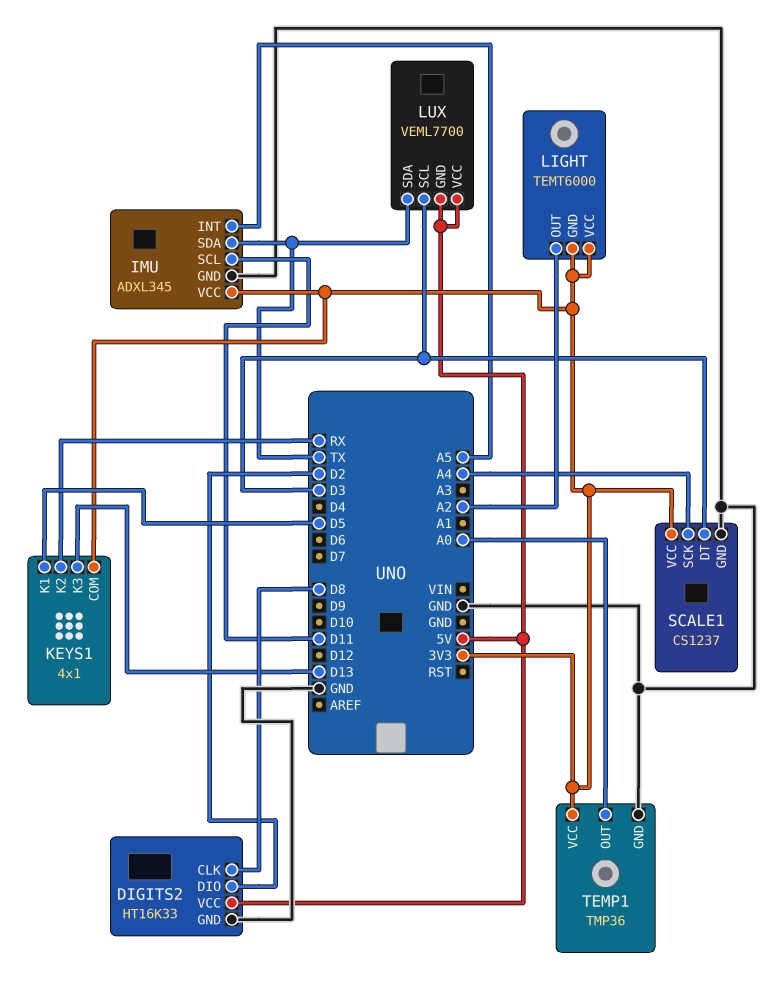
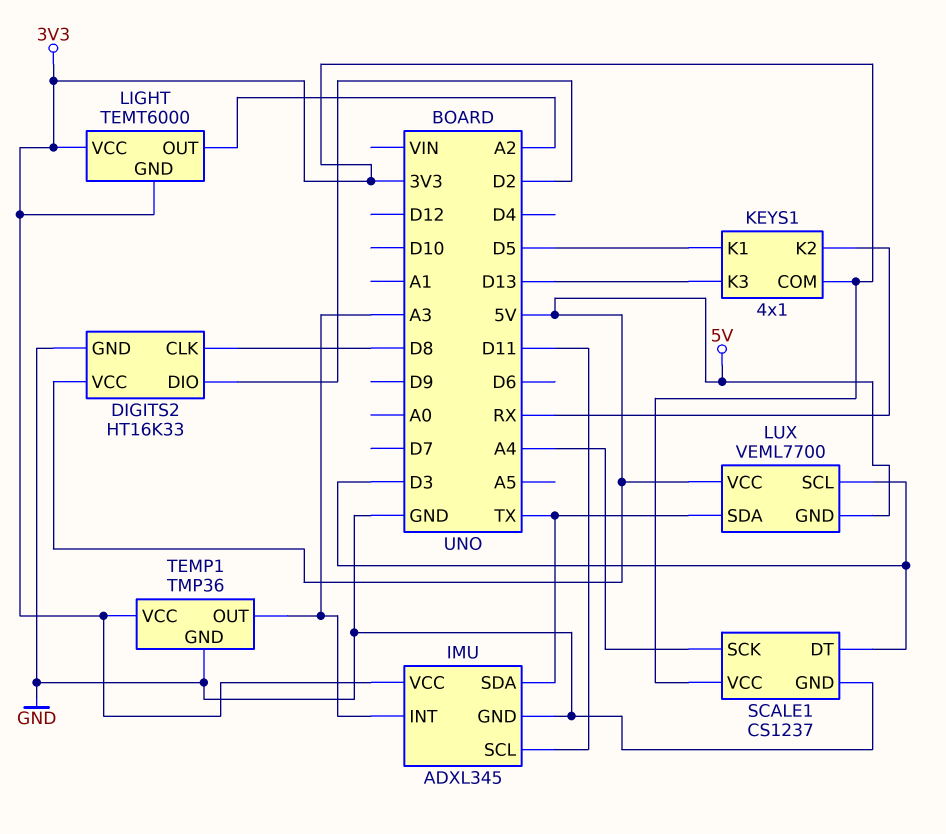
IMU pin INT: A5 -> A3
TEMP1 pin OUT: A0 -> A3

